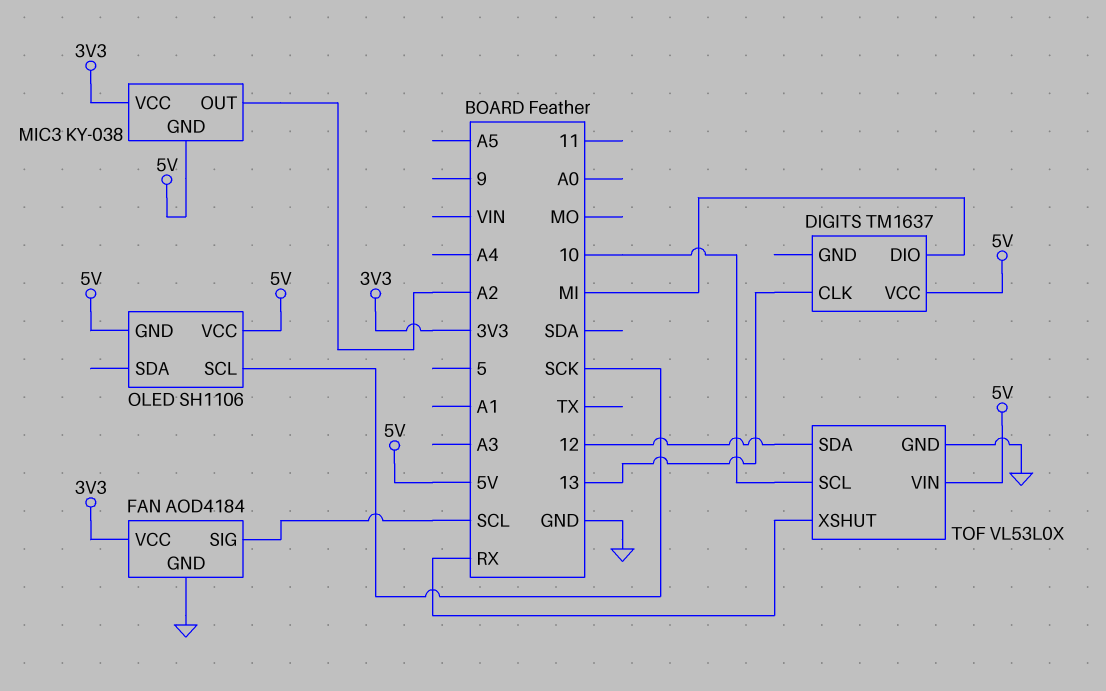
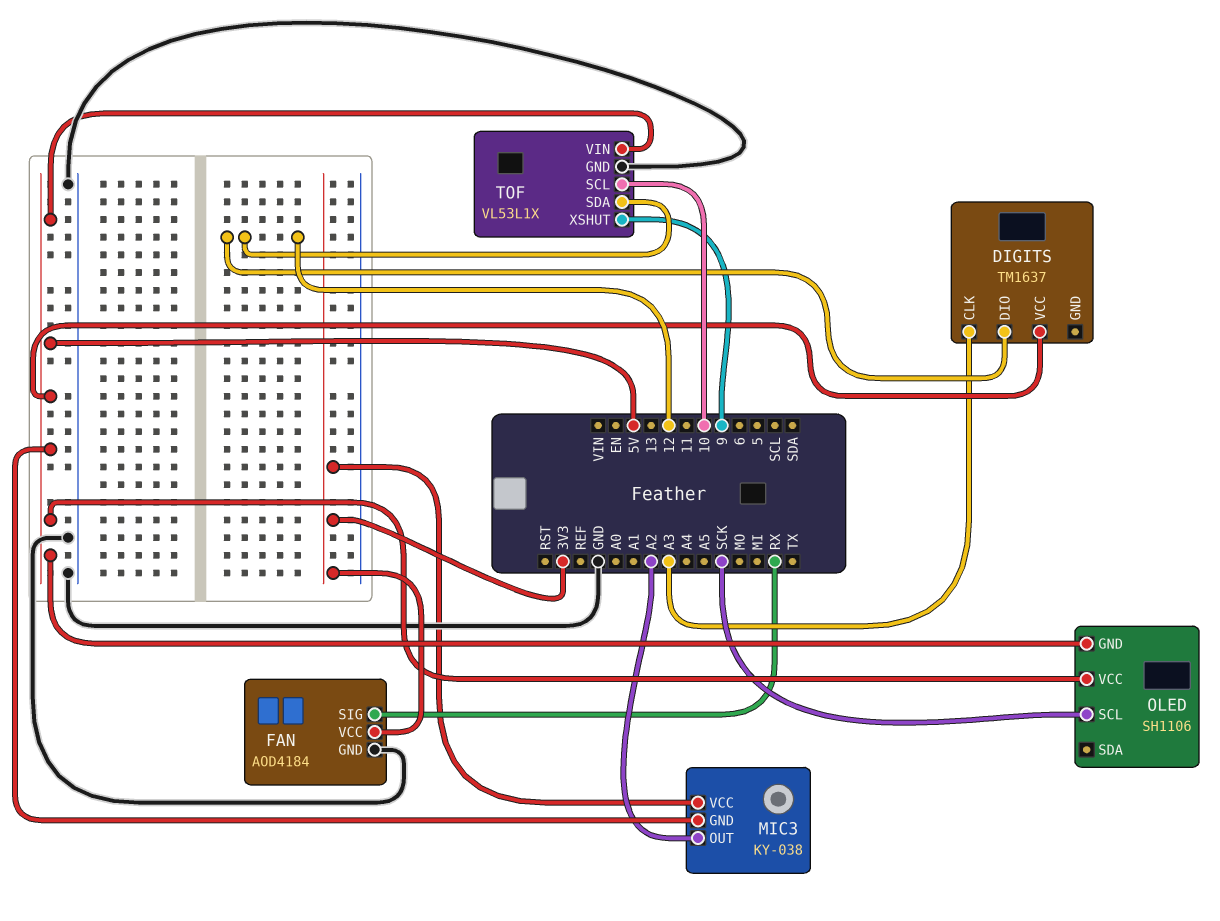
DIGITS pin CLK: 13 -> A3
DIGITS pin DIO: MI -> 12
FAN pin SIG: SCL -> RX
TOF: VL53L0X -> VL53L1X
TOF pin XSHUT: RX -> 9

